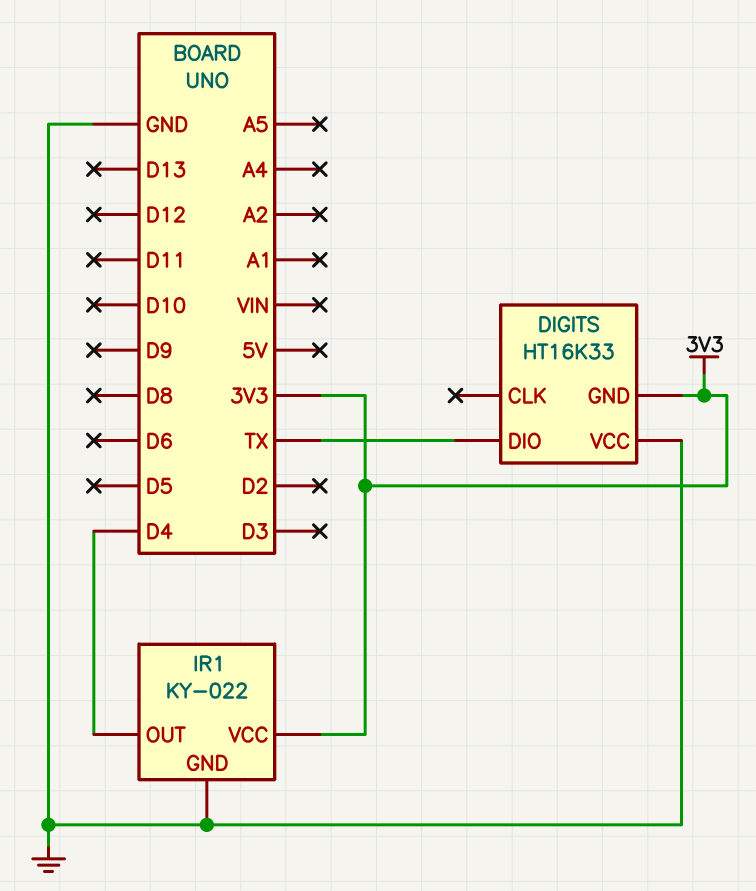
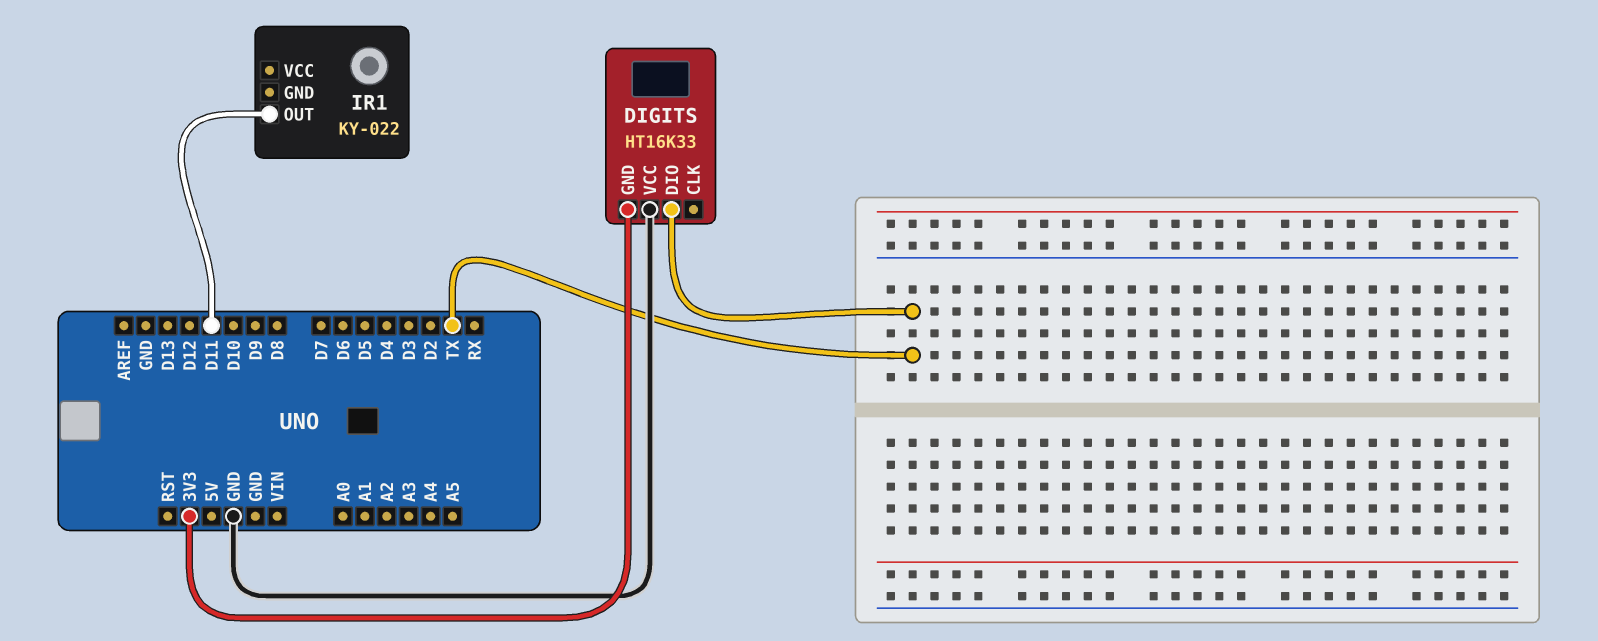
IR1 pin GND: GND -> none
IR1 pin OUT: D4 -> D11
IR1 pin VCC: 3V3 -> none

